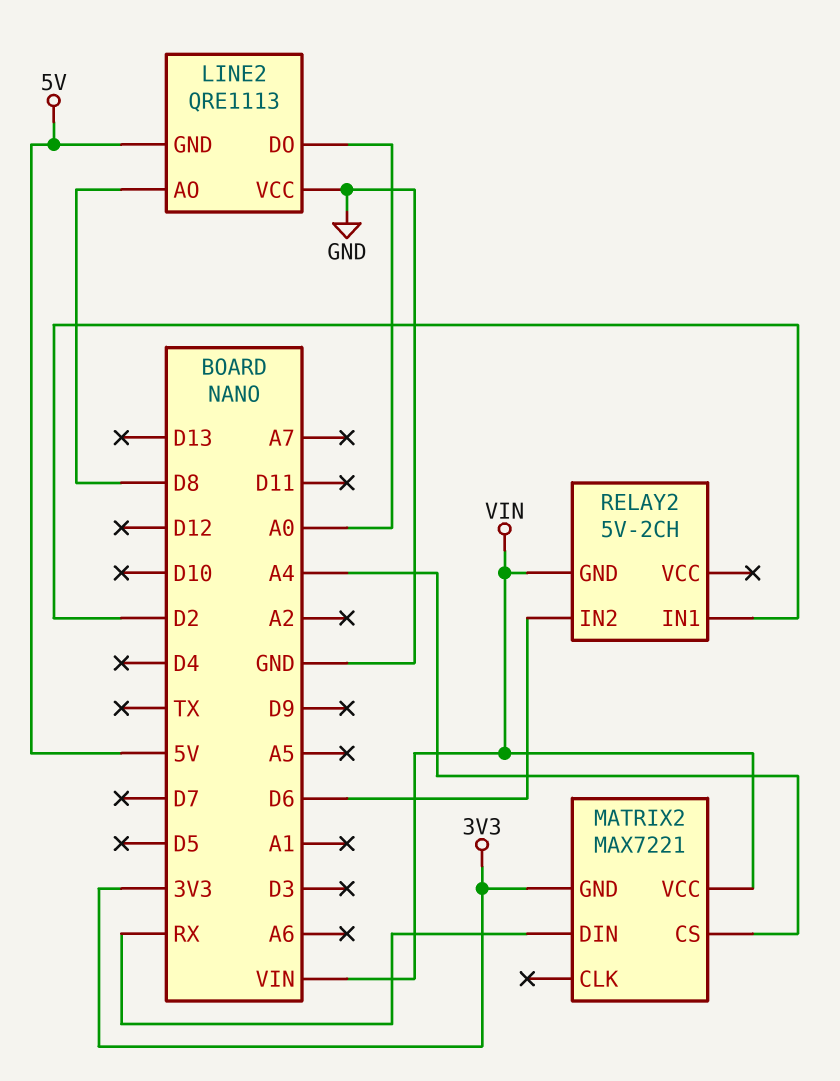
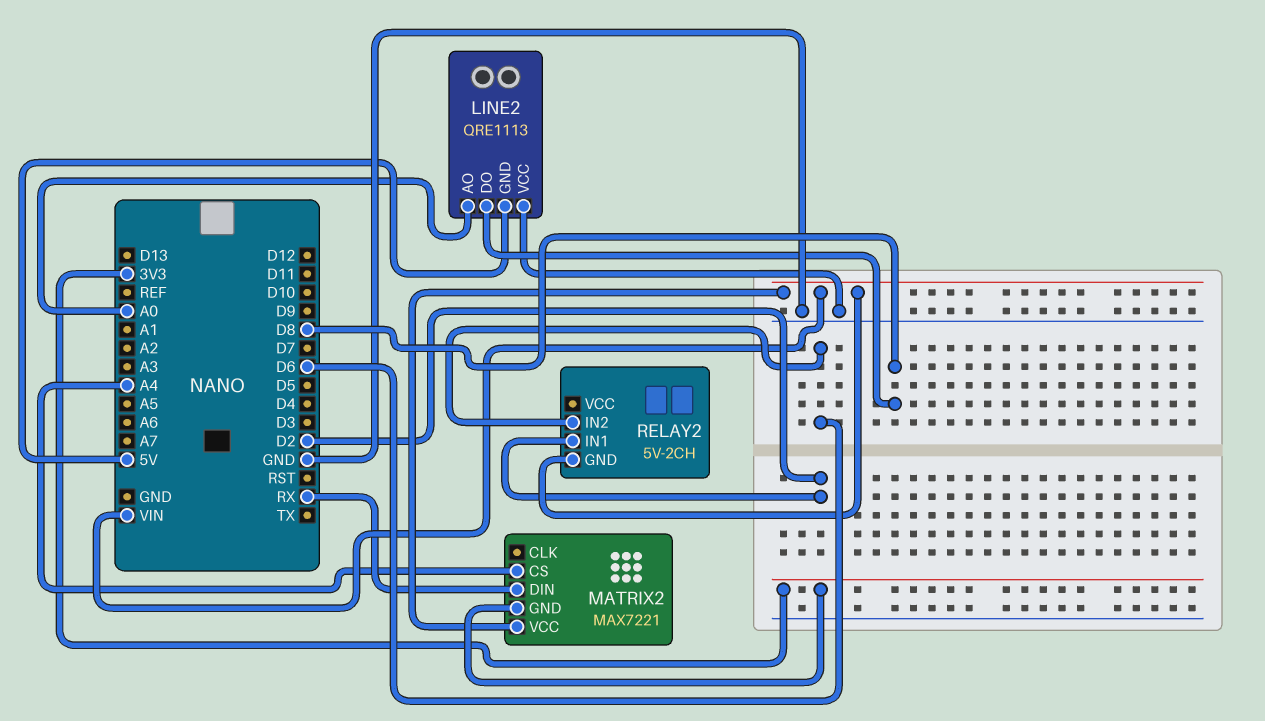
LINE2 pin AO: D8 -> A0
LINE2 pin DO: A0 -> D8

